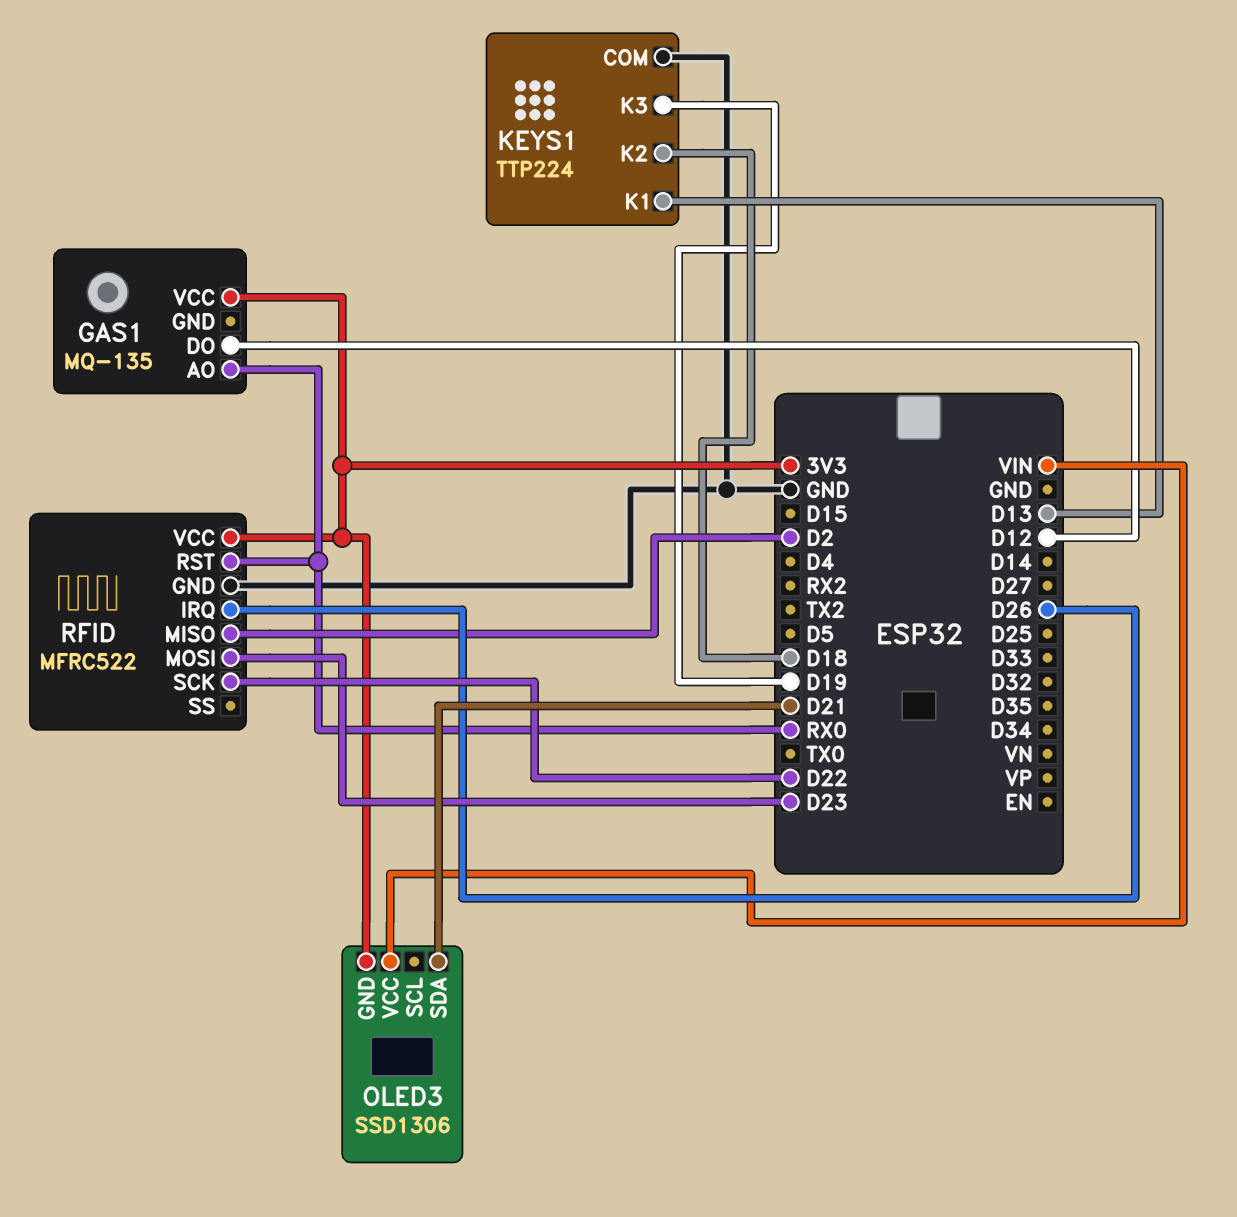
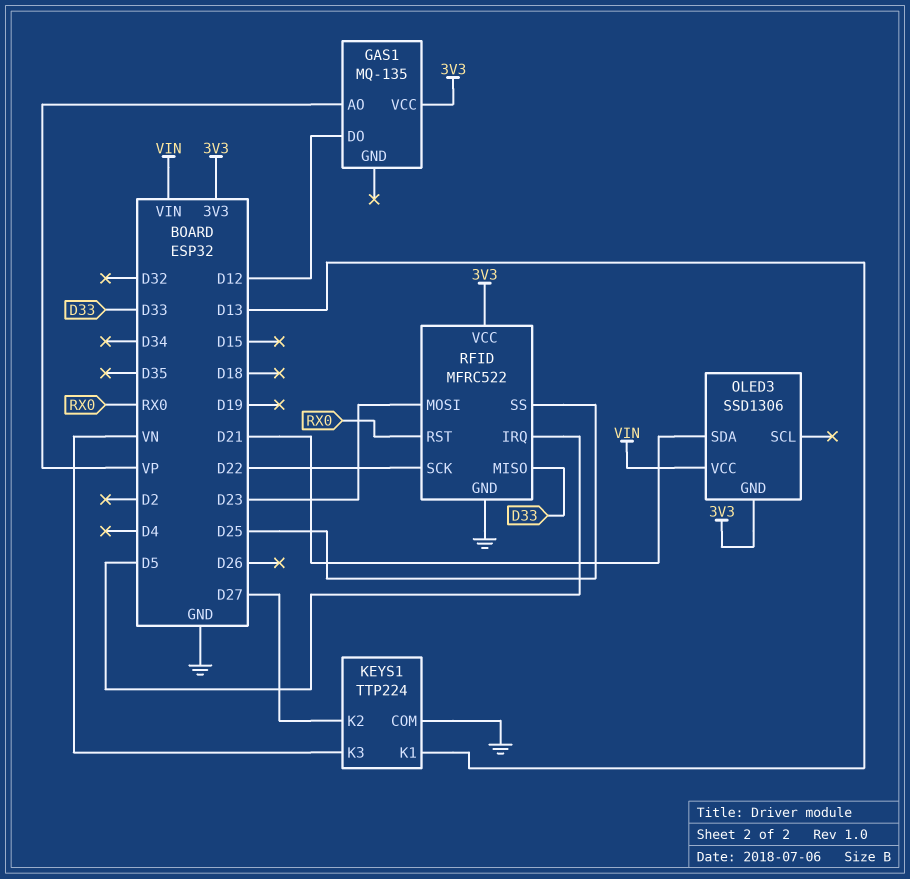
GAS1 pin AO: RX0 -> VP
KEYS1 pin K2: D18 -> D27
KEYS1 pin K3: D19 -> VN
RFID pin IRQ: D26 -> D5
RFID pin MISO: D2 -> D33
RFID pin SS: none -> D25

